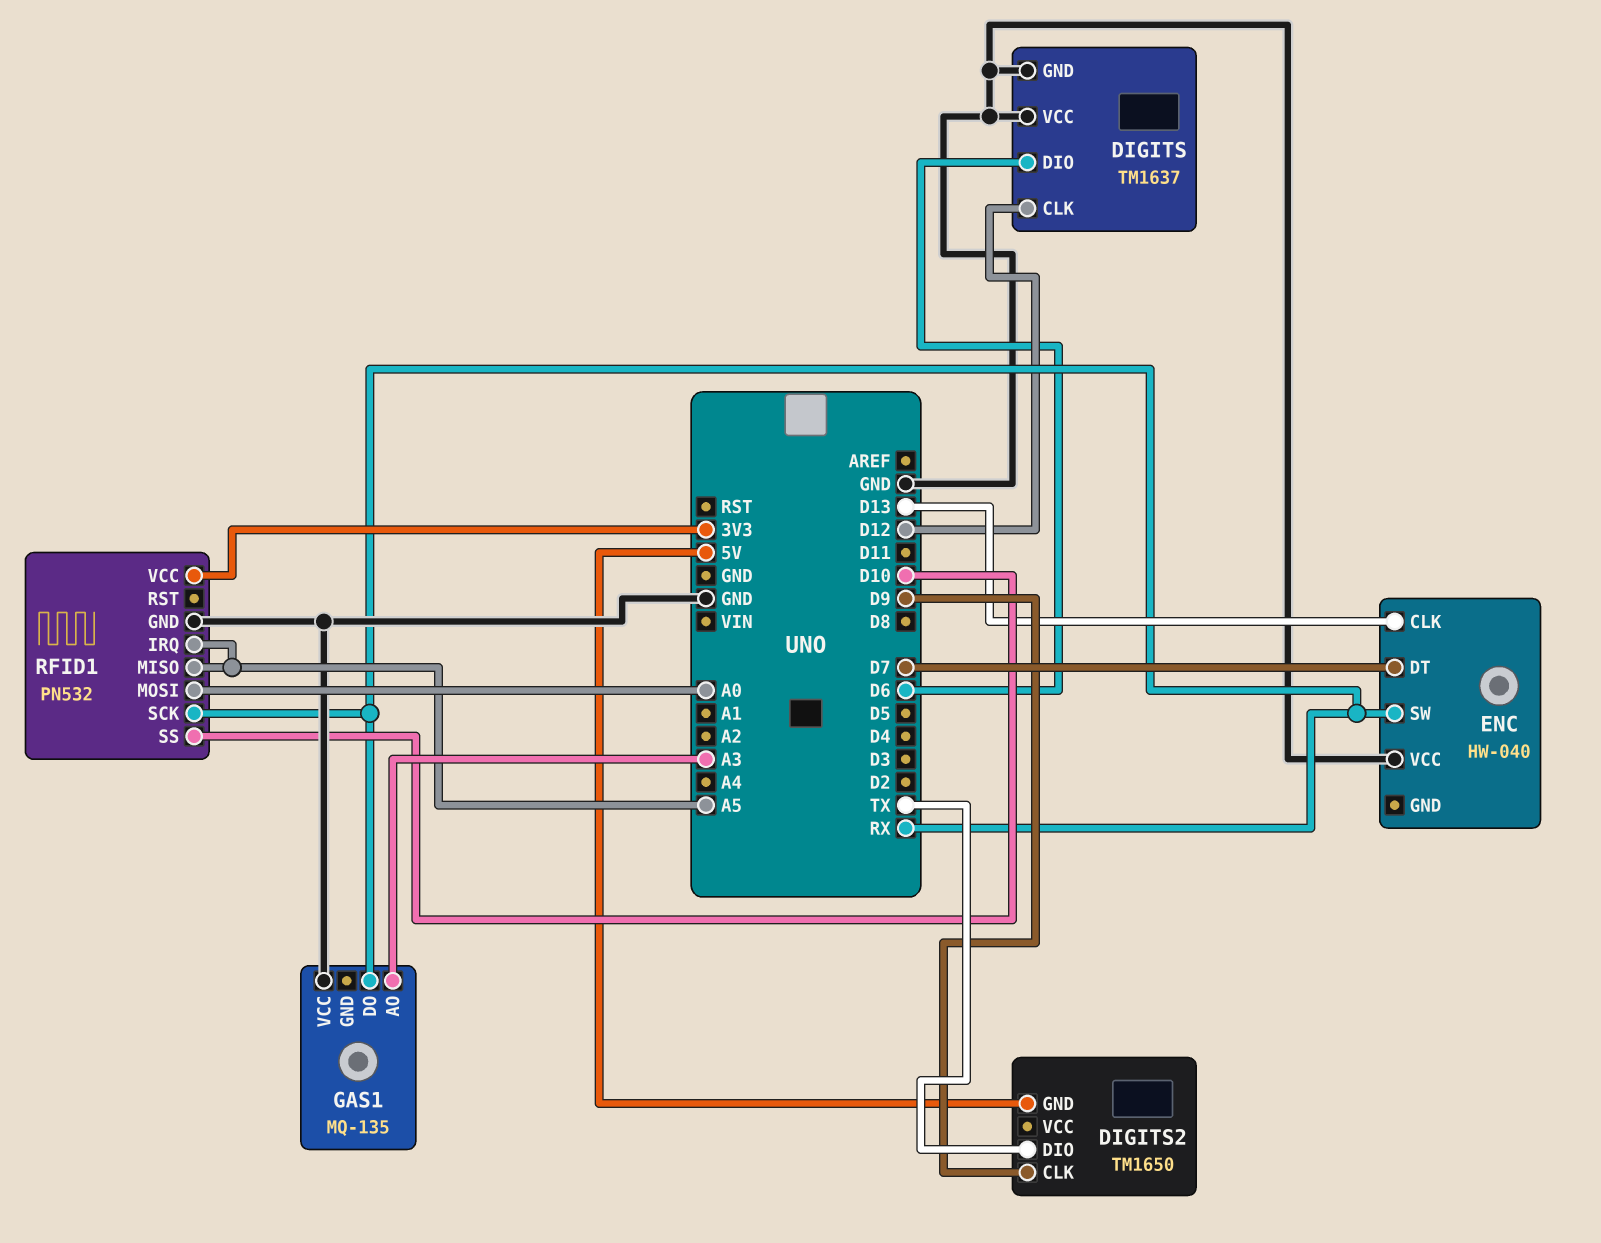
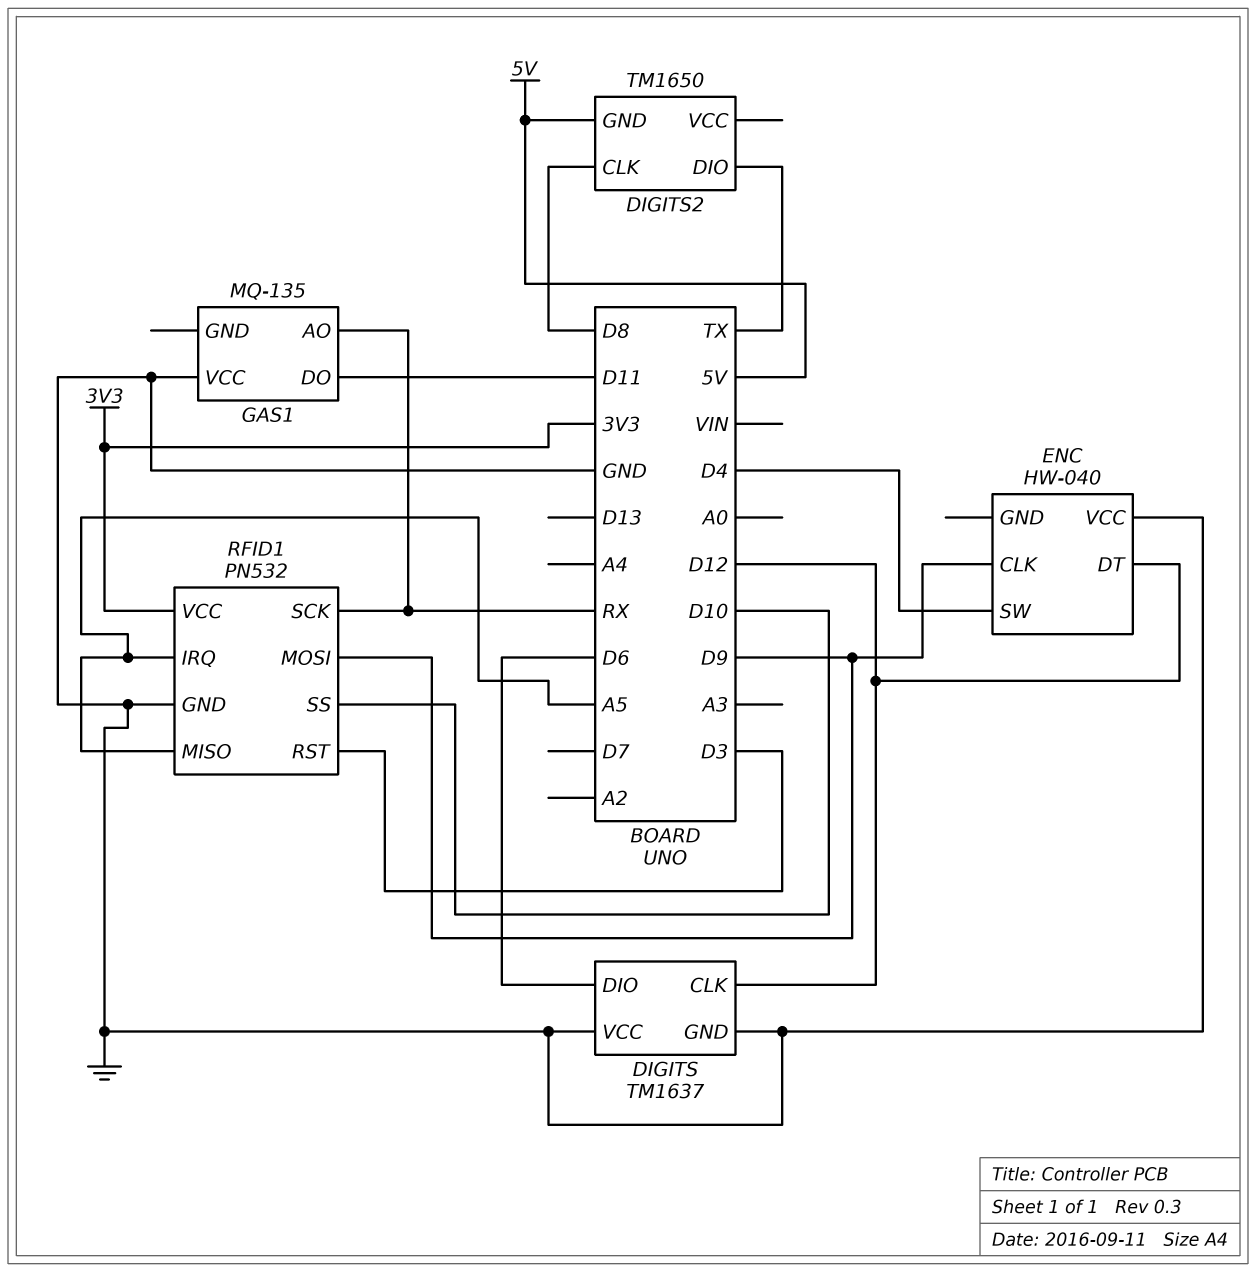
DIGITS2 pin CLK: D9 -> D8
ENC pin CLK: D13 -> D9
ENC pin DT: D7 -> D12
ENC pin SW: RX -> D4
GAS1 pin AO: A3 -> RX
GAS1 pin DO: RX -> D11
RFID1 pin MOSI: A0 -> D9
RFID1 pin RST: none -> D3

